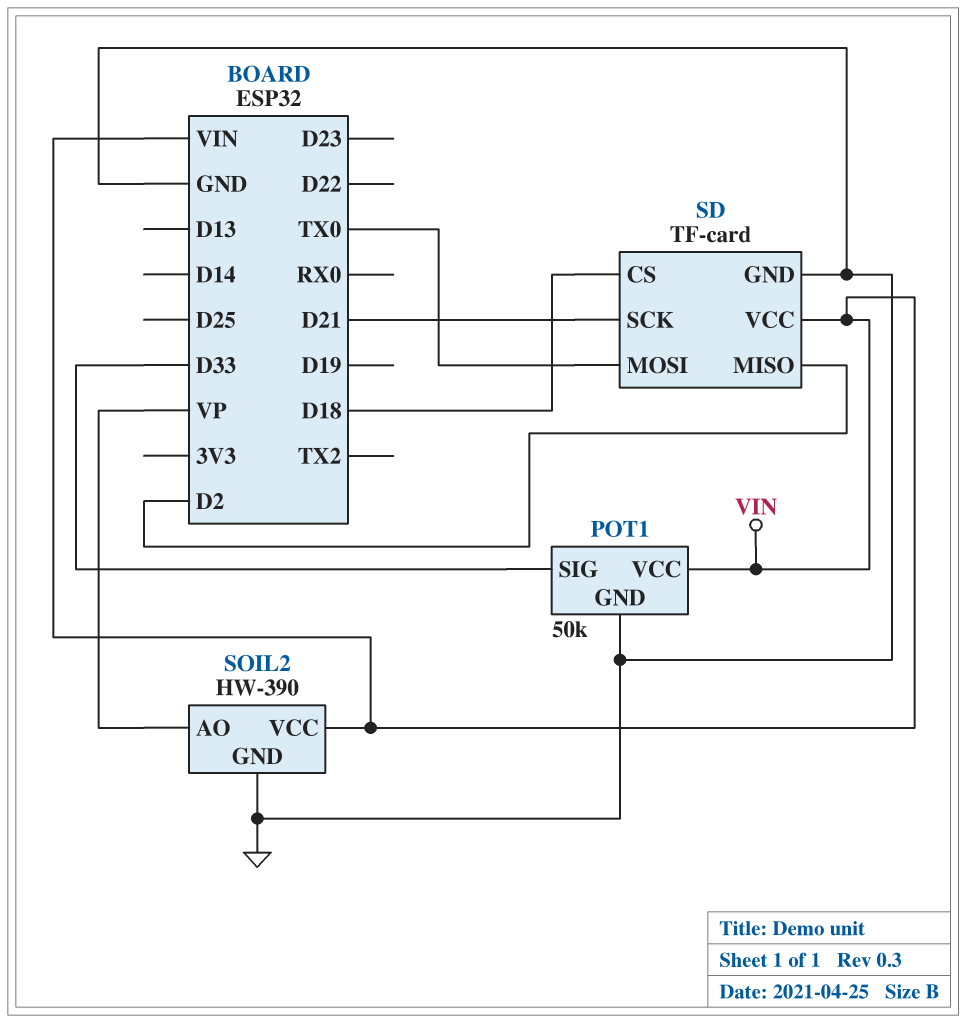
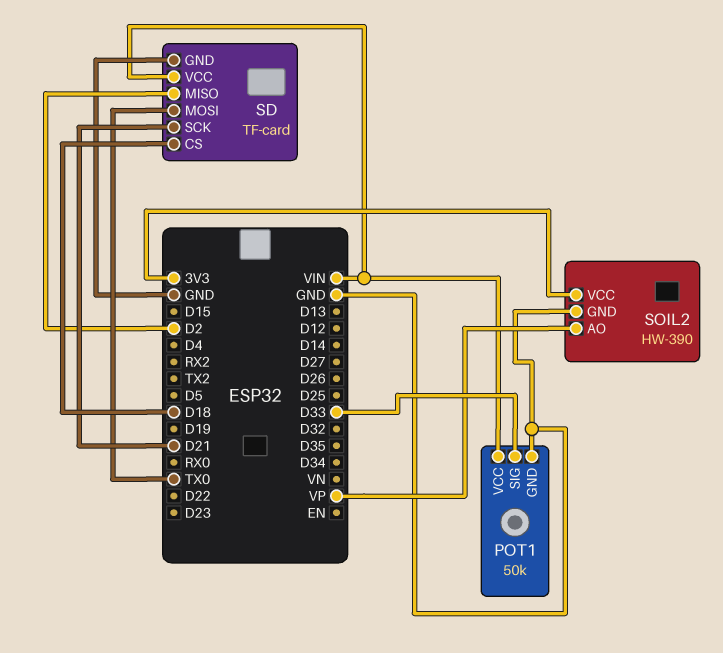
SOIL2 pin VCC: VIN -> 3V3

